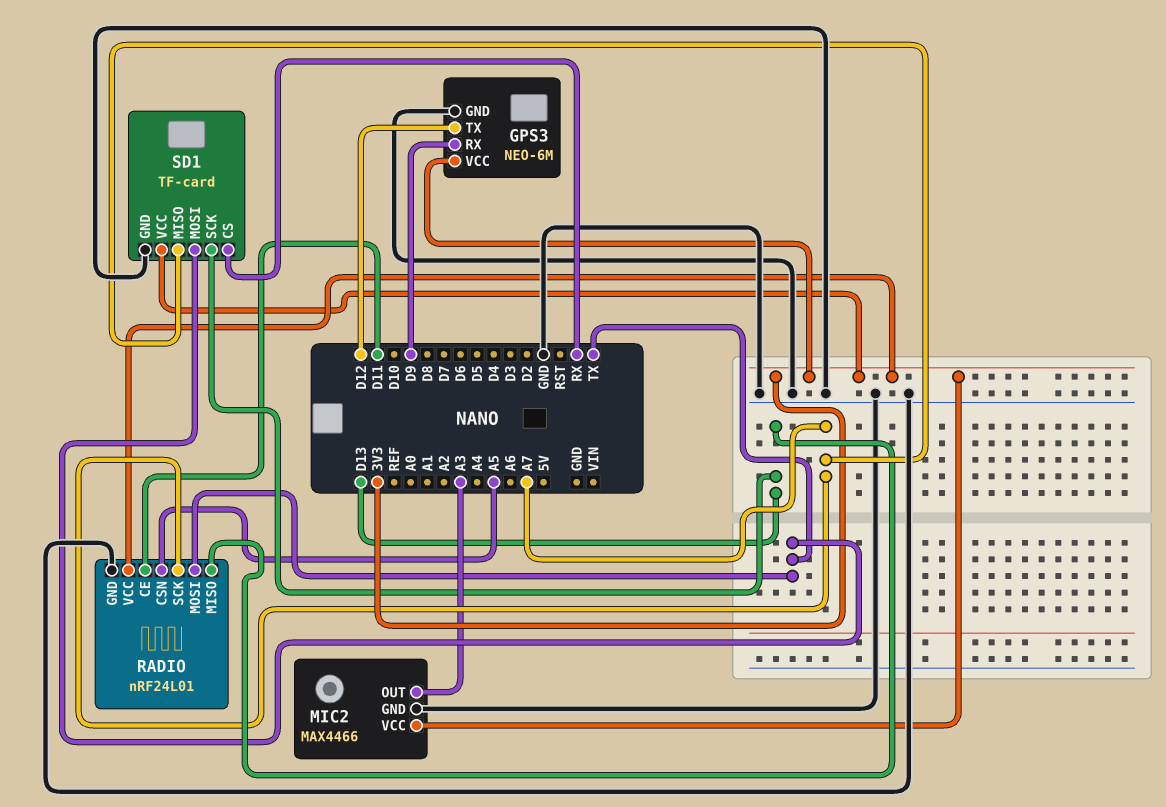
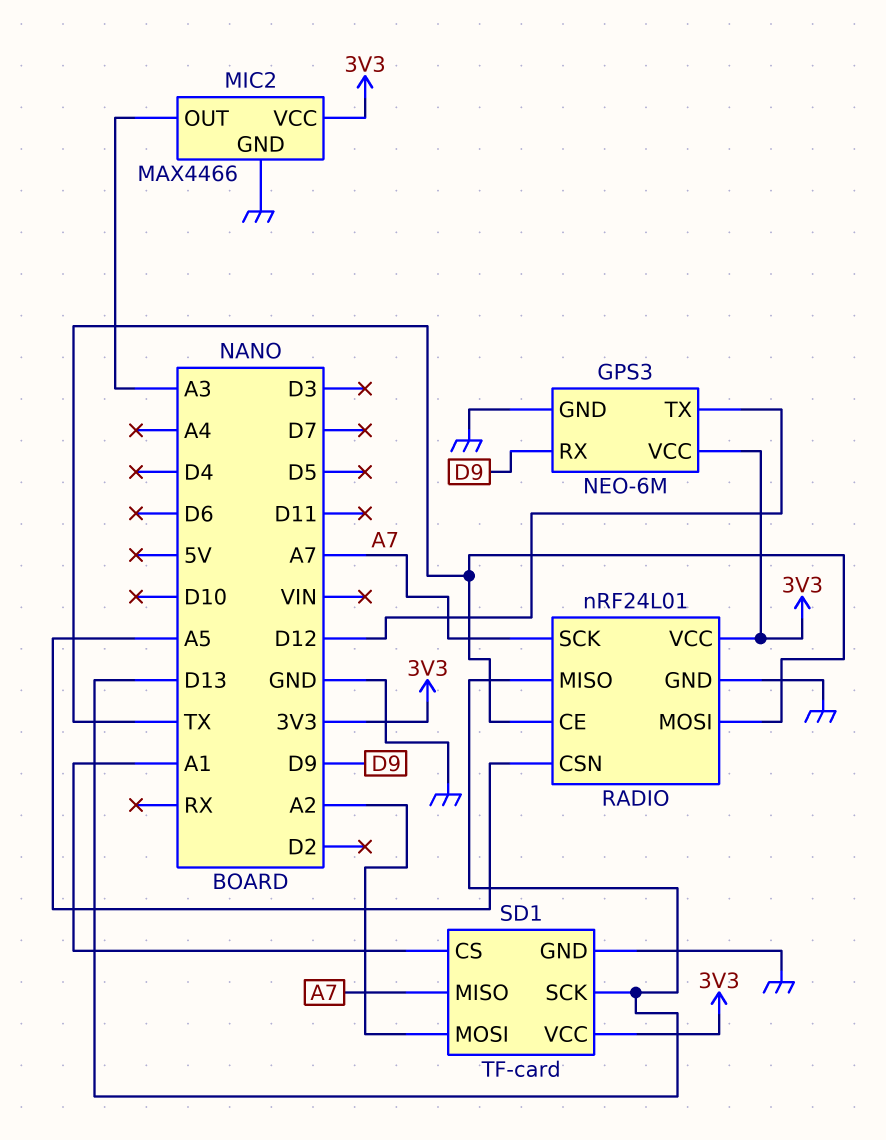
RADIO pin CE: D11 -> TX
SD1 pin CS: RX -> A1
SD1 pin MOSI: TX -> A2

